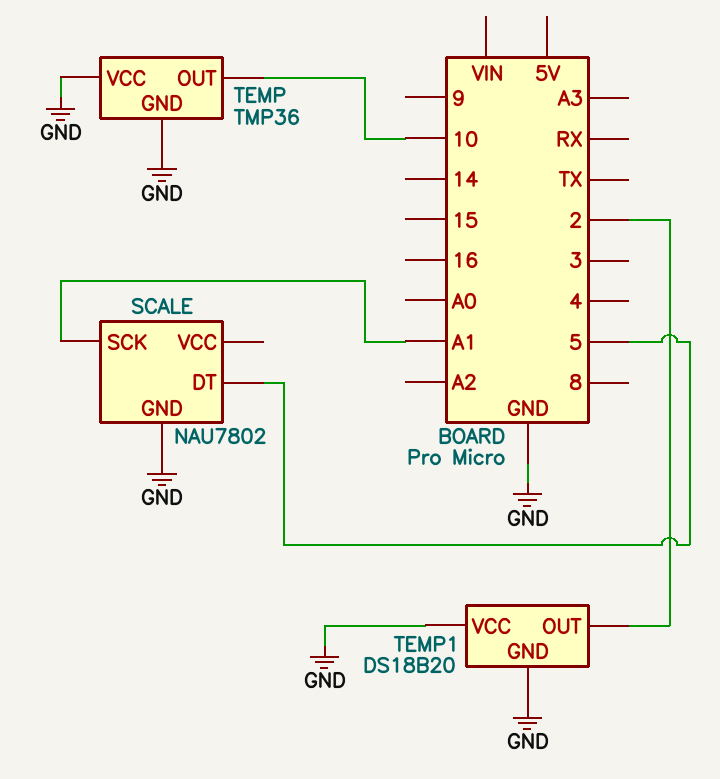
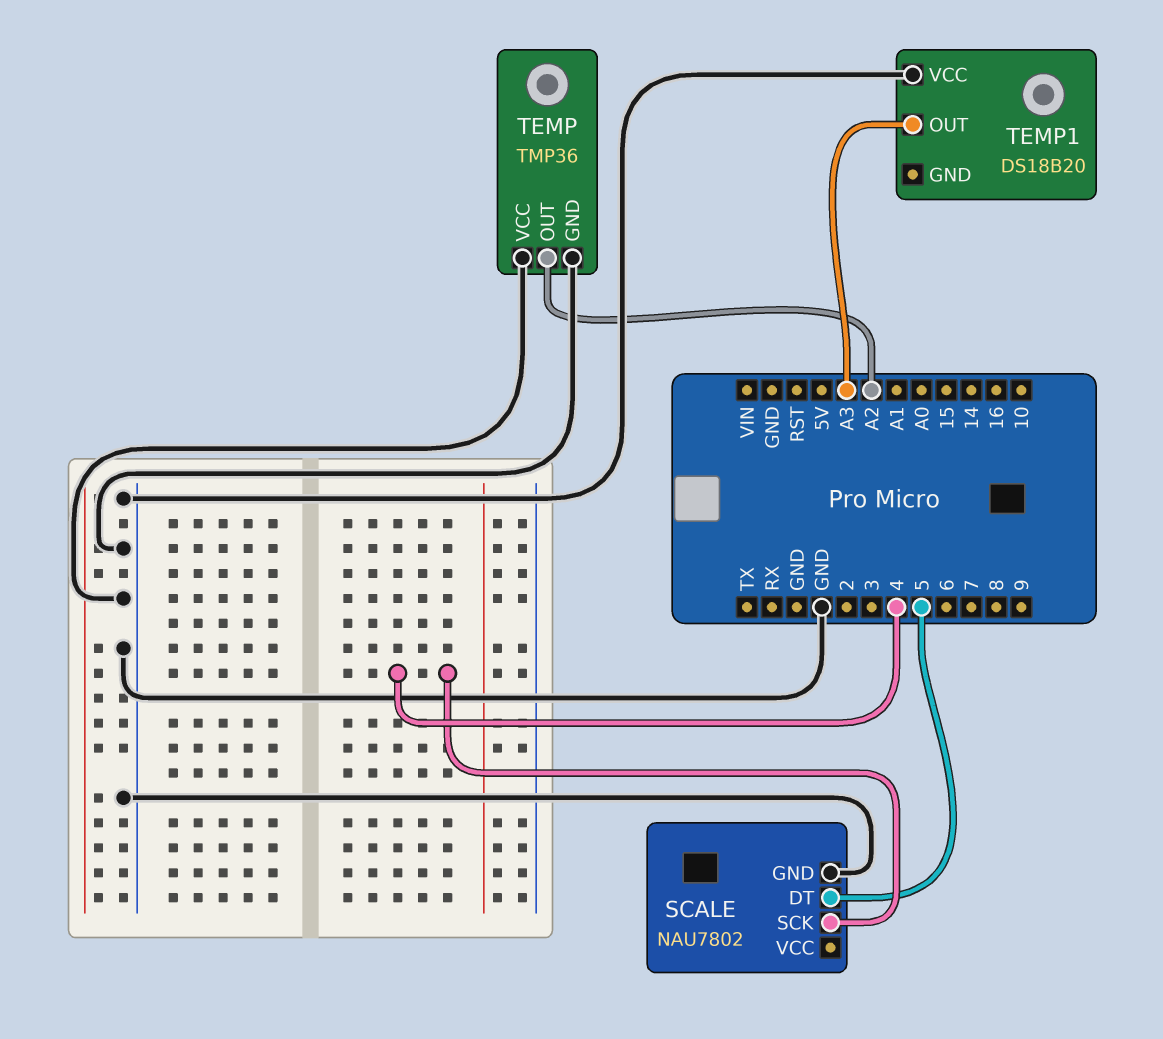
SCALE pin SCK: A1 -> 4
TEMP pin OUT: 10 -> A2
TEMP1 pin GND: GND -> none
TEMP1 pin OUT: 2 -> A3

